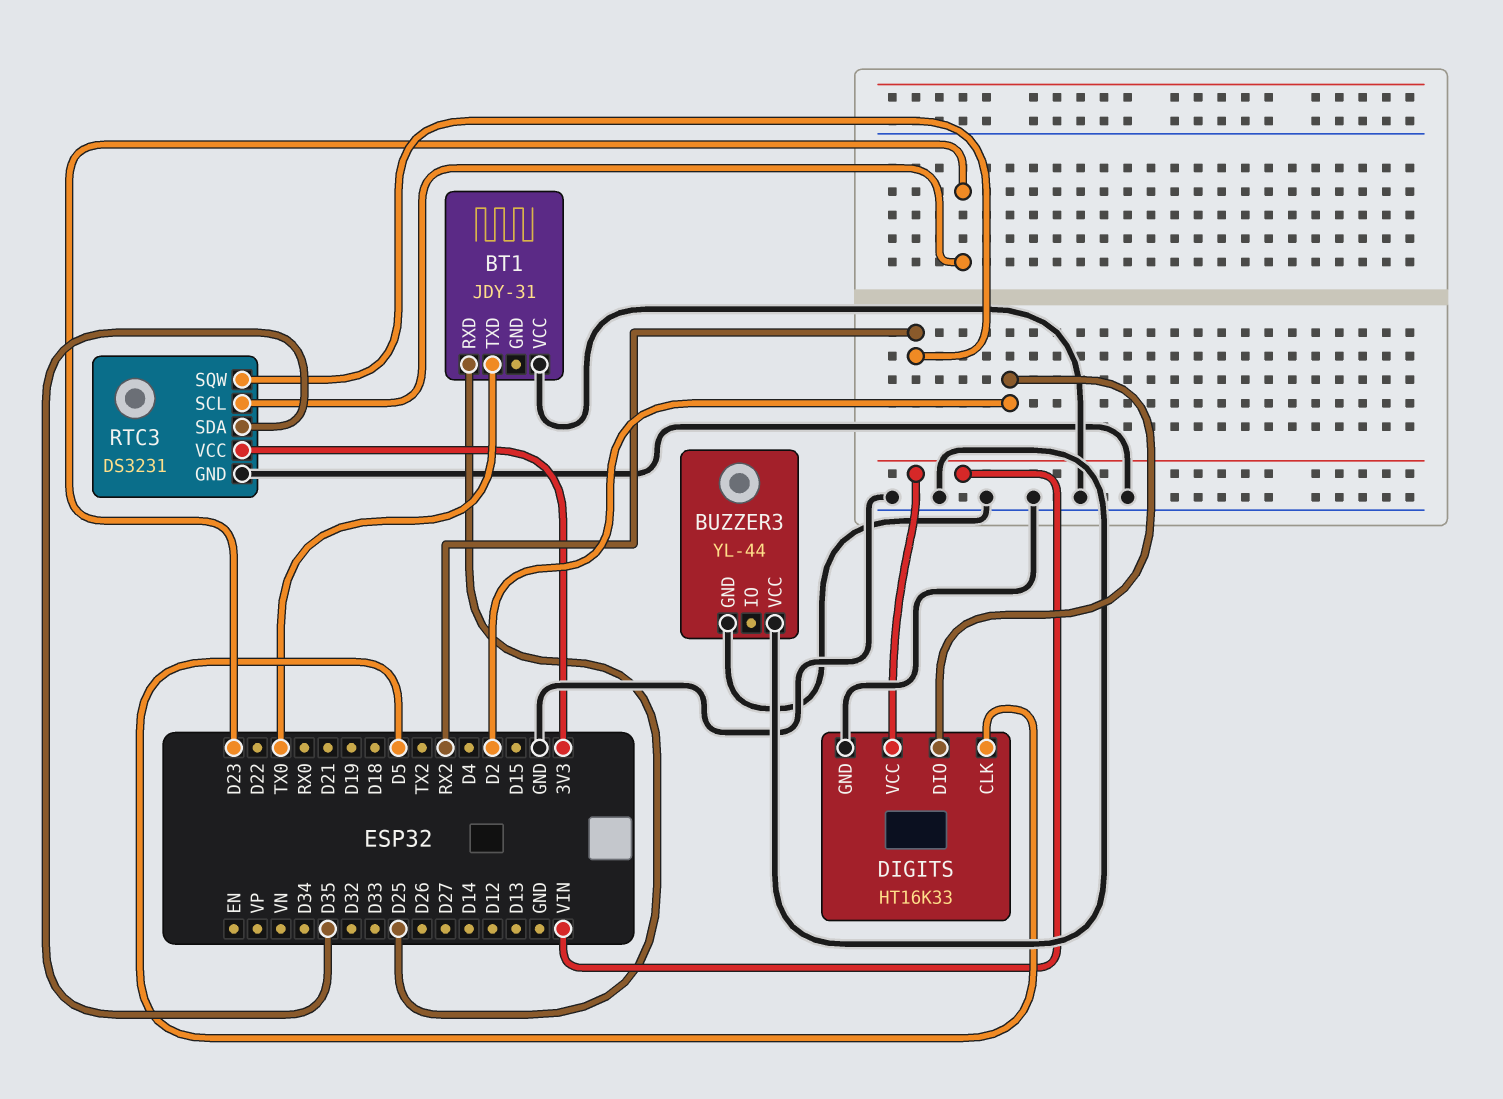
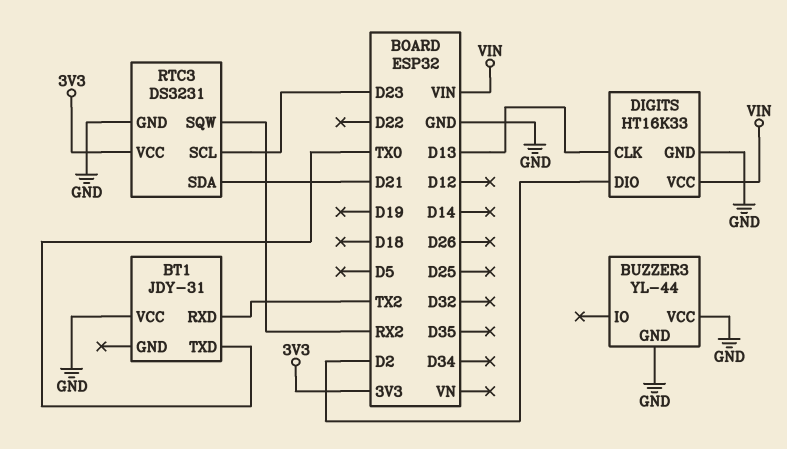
BT1 pin RXD: D25 -> TX2
DIGITS pin CLK: D5 -> D13
RTC3 pin SDA: D35 -> D21

